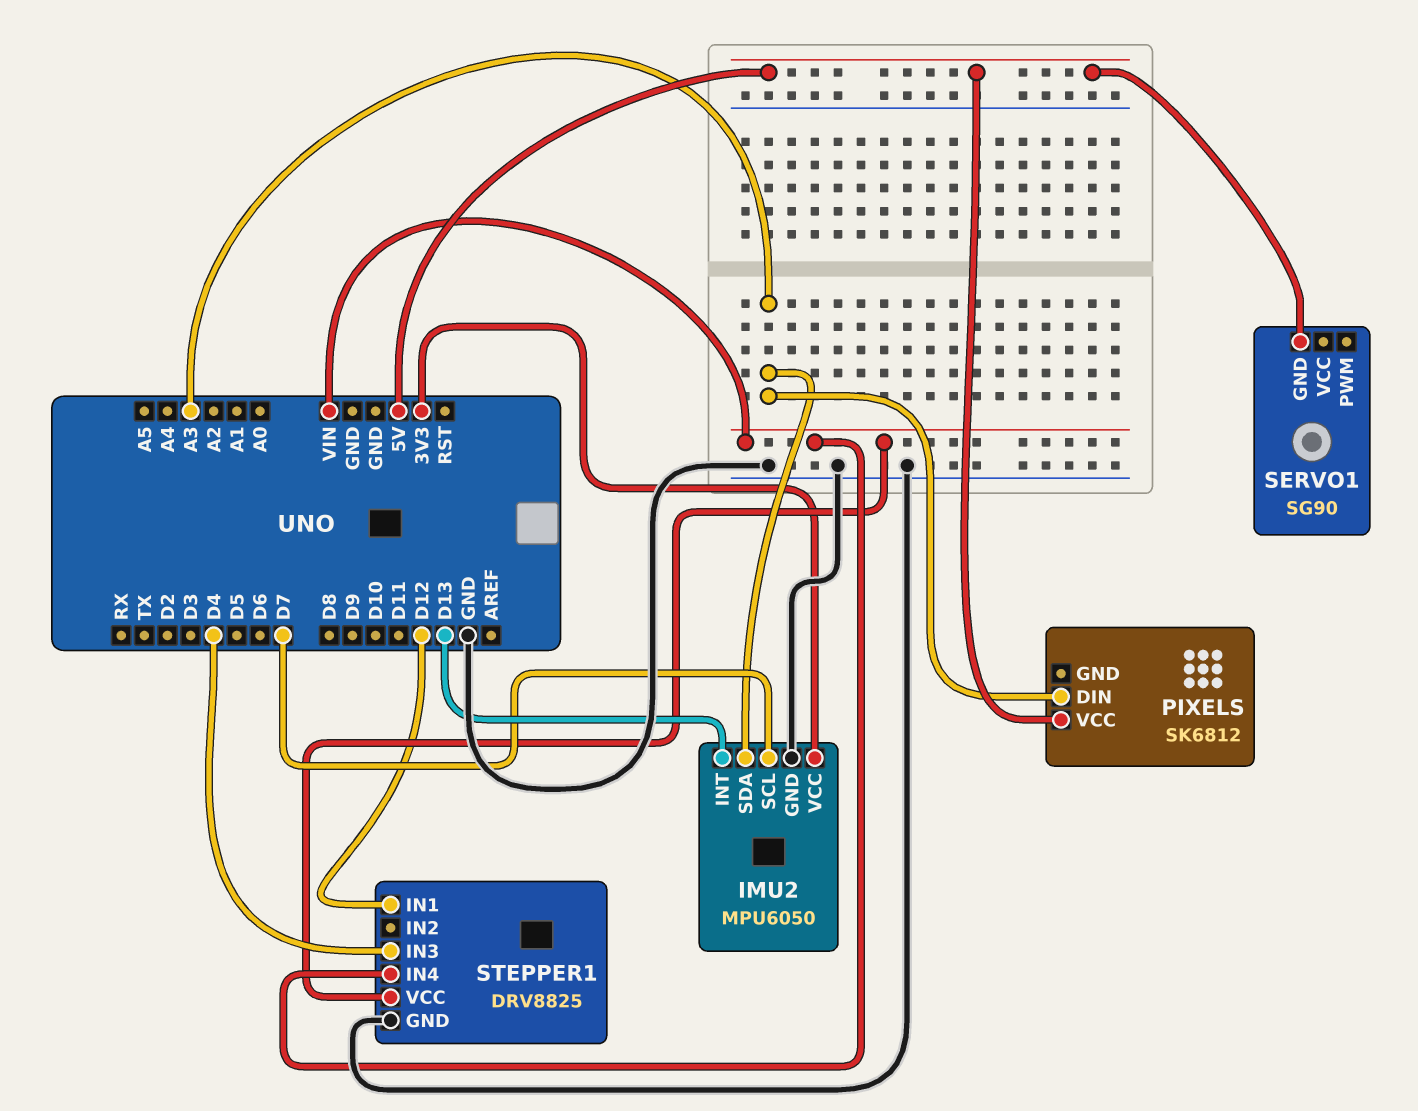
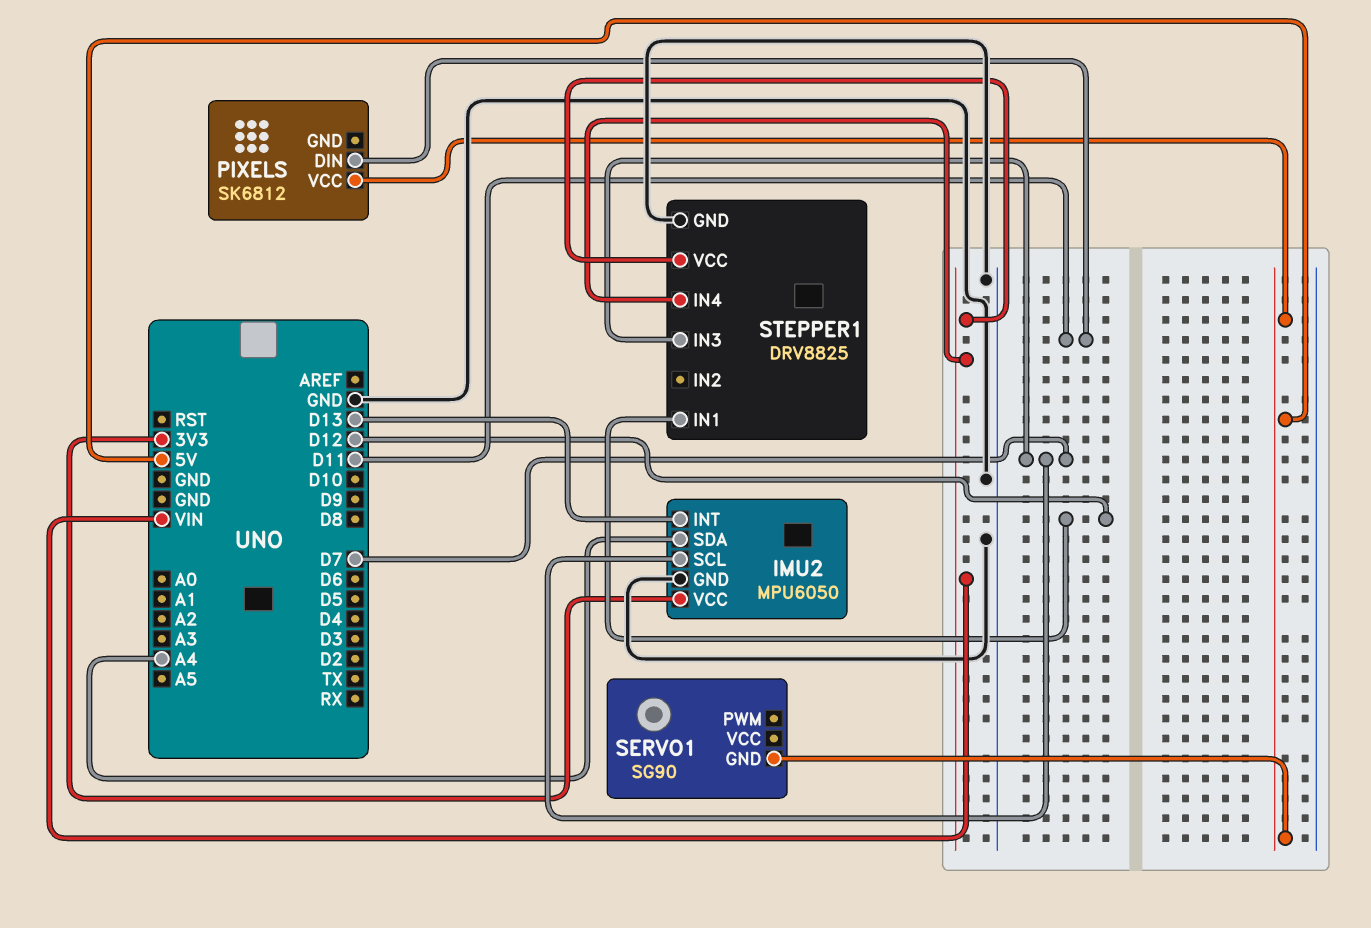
IMU2 pin SDA: A3 -> A4
PIXELS pin DIN: A3 -> D11
STEPPER1 pin IN3: D4 -> D7

